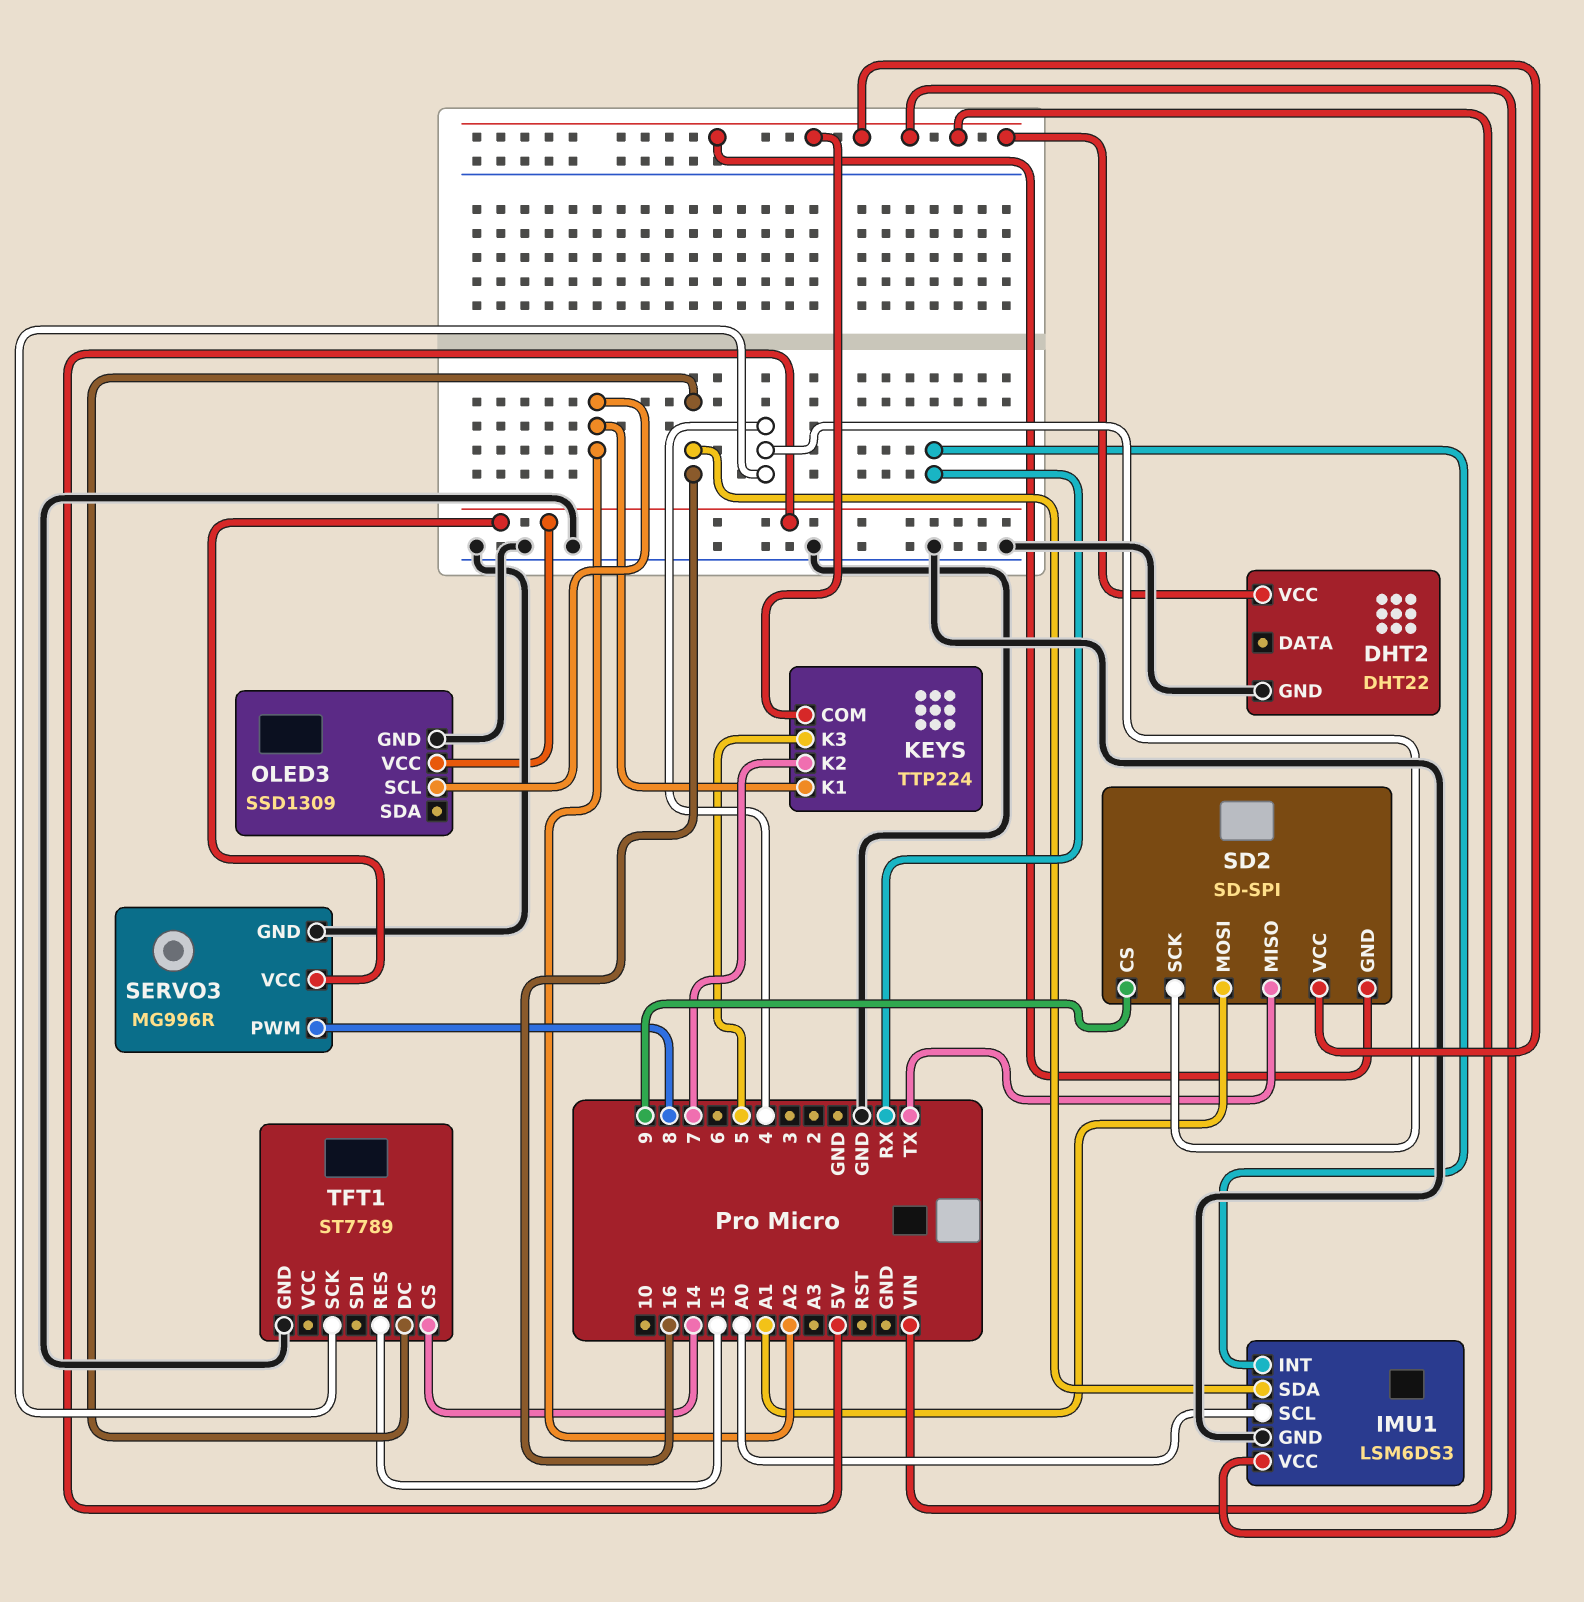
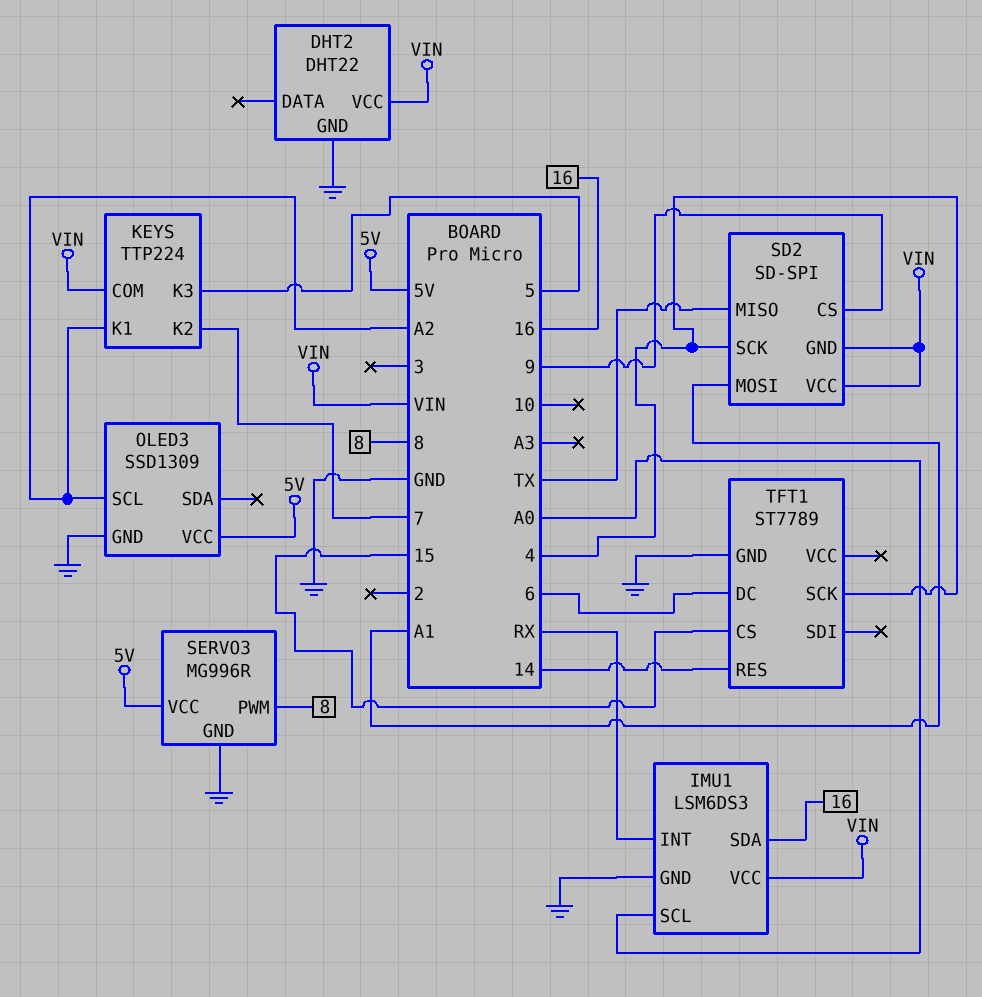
TFT1 pin CS: 14 -> 15
TFT1 pin DC: 16 -> 6
TFT1 pin RES: 15 -> 14

